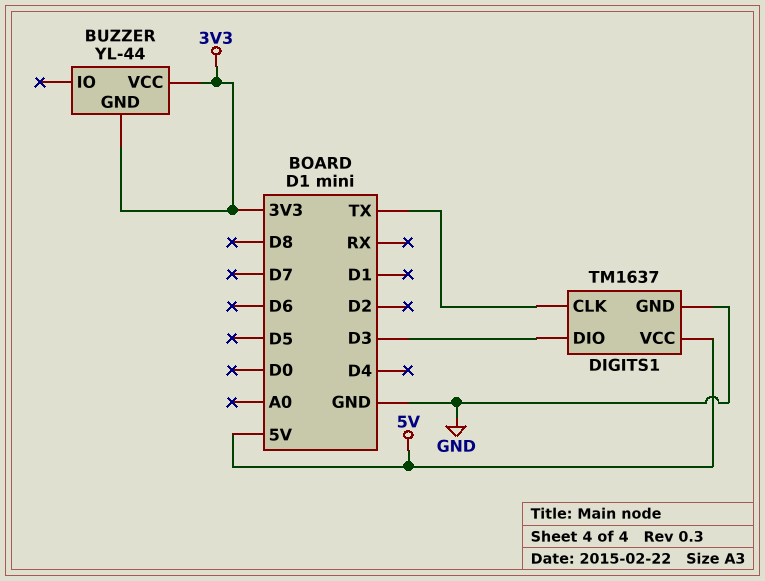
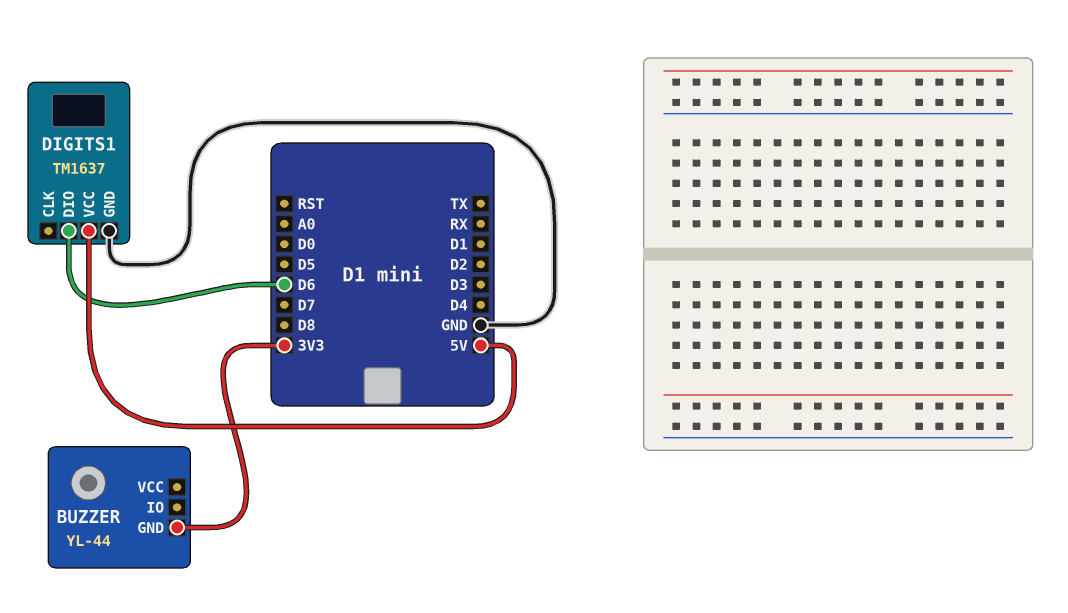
BUZZER pin VCC: 3V3 -> none
DIGITS1 pin CLK: TX -> none
DIGITS1 pin DIO: D3 -> D6

